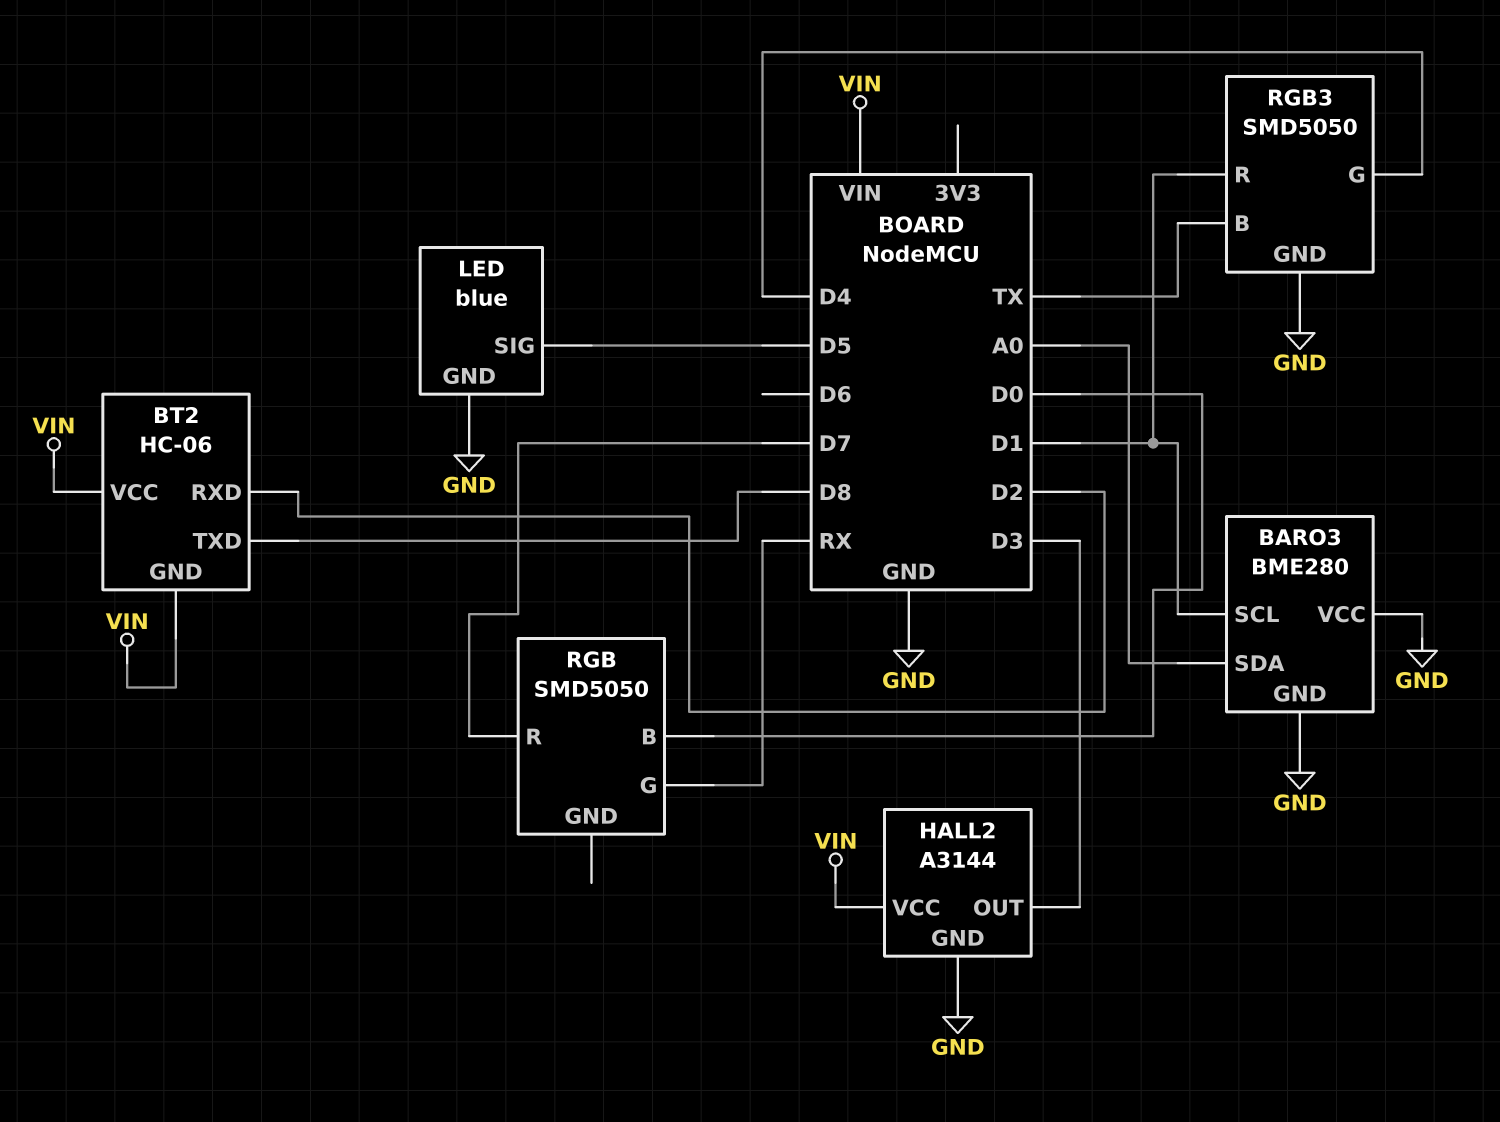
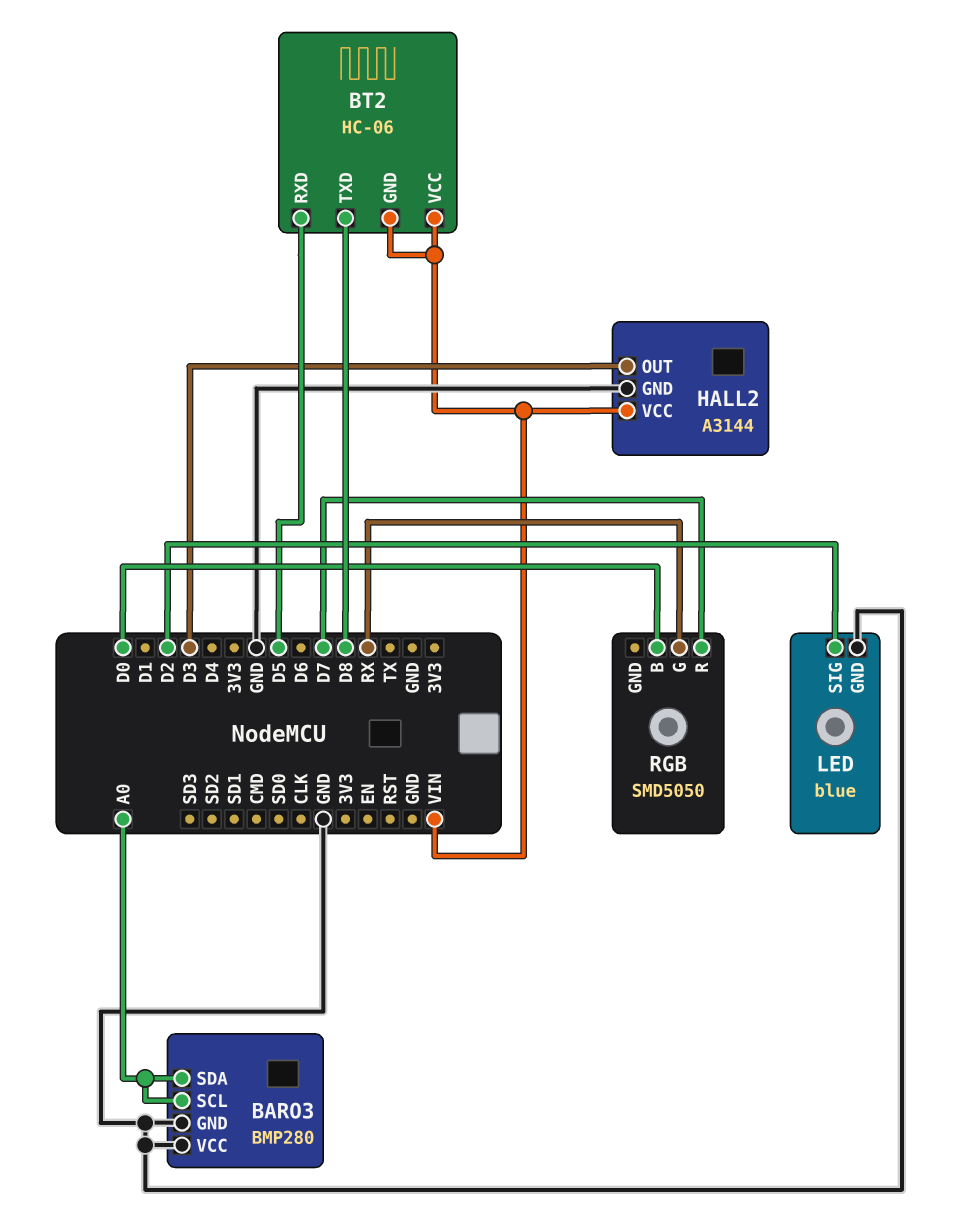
BARO3: BME280 -> BMP280
BARO3 pin SCL: D1 -> A0
BT2 pin RXD: D2 -> D5
LED pin SIG: D5 -> D2
RGB3: SMD5050 -> none
RGB3 pin B: TX -> none
RGB3 pin G: D4 -> none
RGB3 pin GND: GND -> none
RGB3 pin R: D1 -> none

